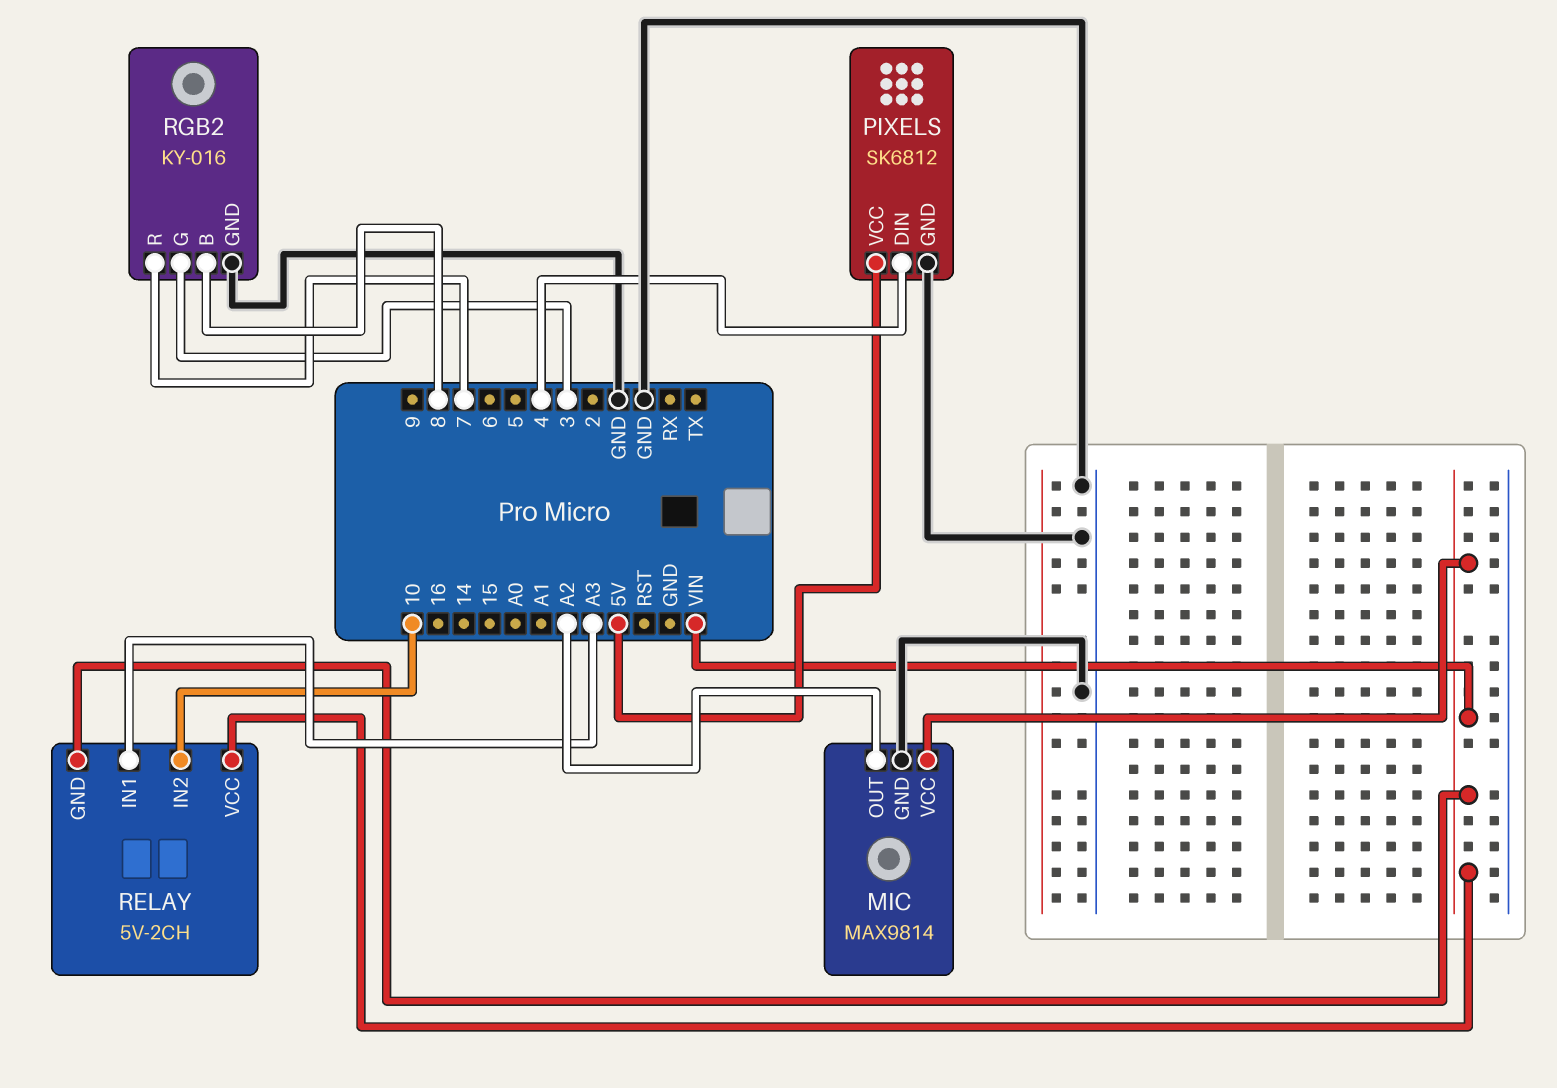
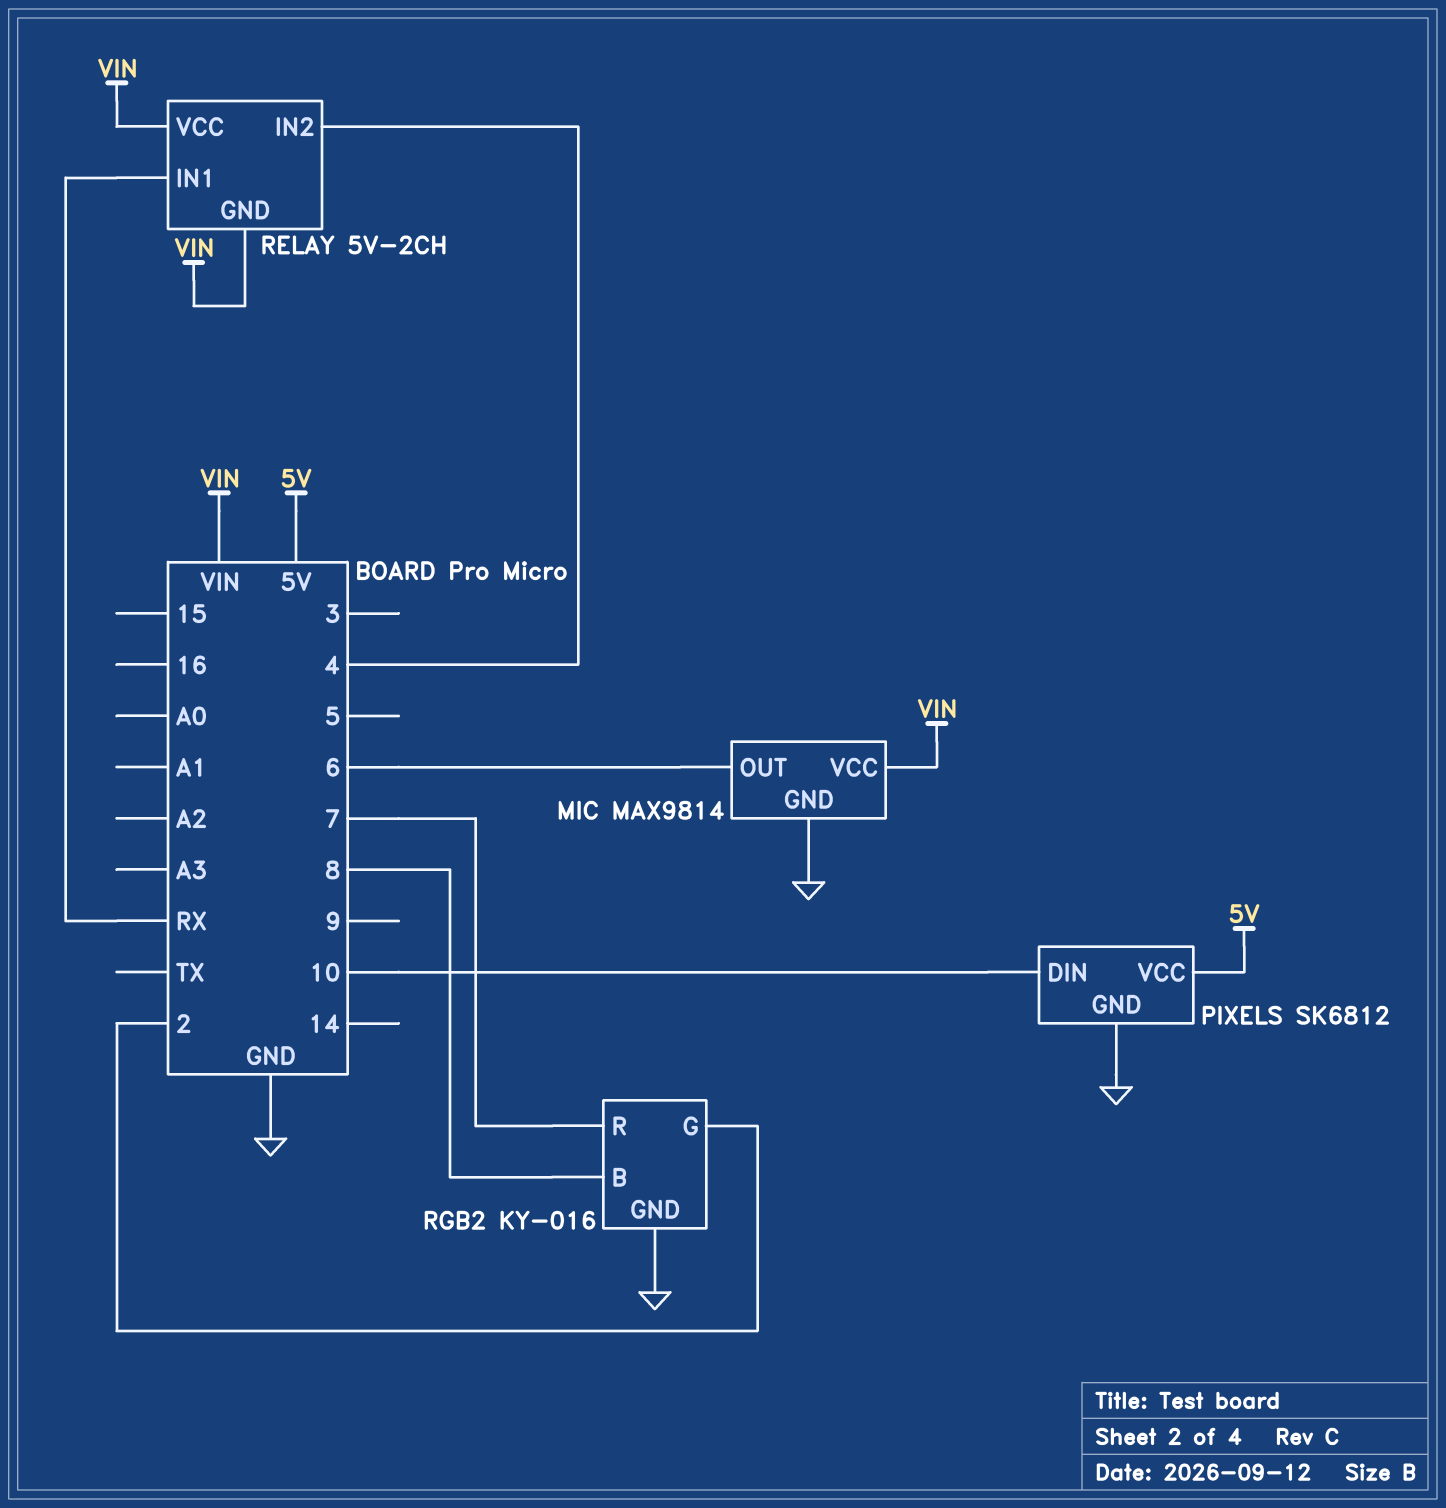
MIC pin OUT: A2 -> 6
PIXELS pin DIN: 4 -> 10
RELAY pin IN1: A3 -> RX
RELAY pin IN2: 10 -> 4
RGB2 pin G: 3 -> 2

